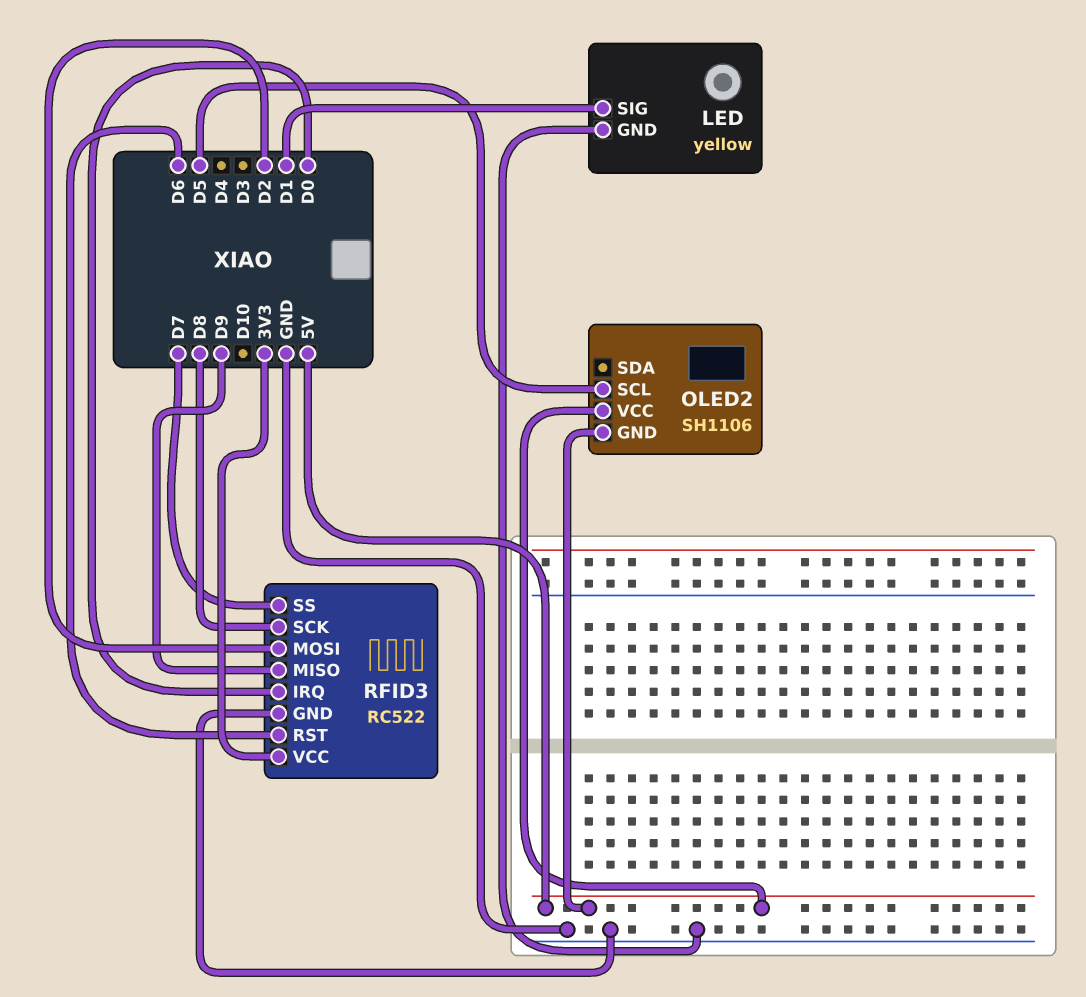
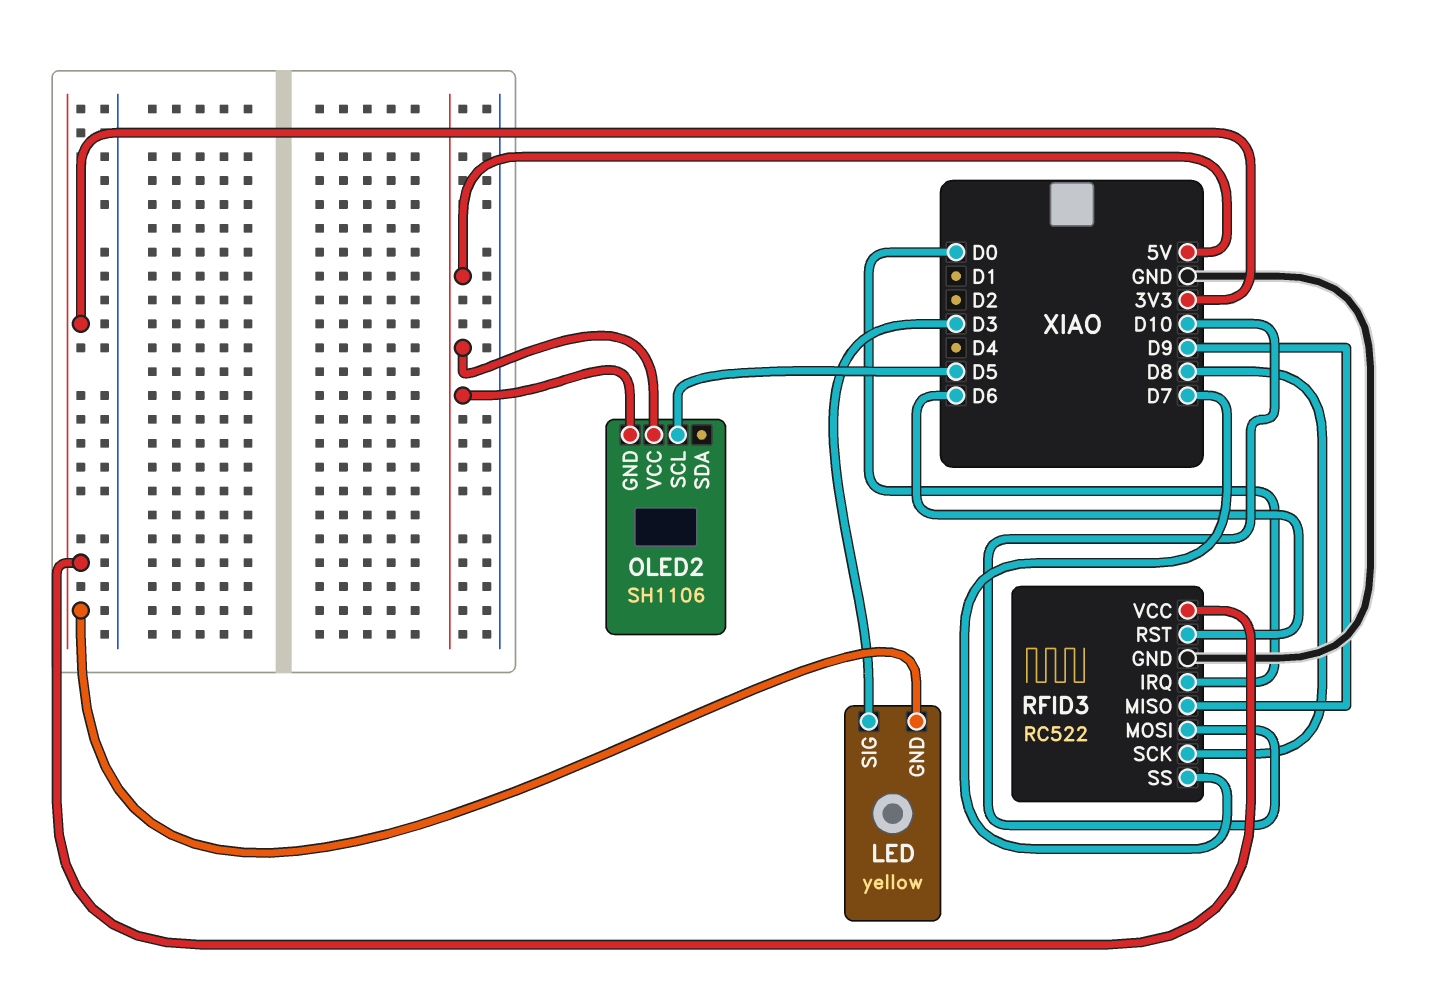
LED pin GND: GND -> 3V3
LED pin SIG: D1 -> D3
RFID3 pin MOSI: D2 -> D10

